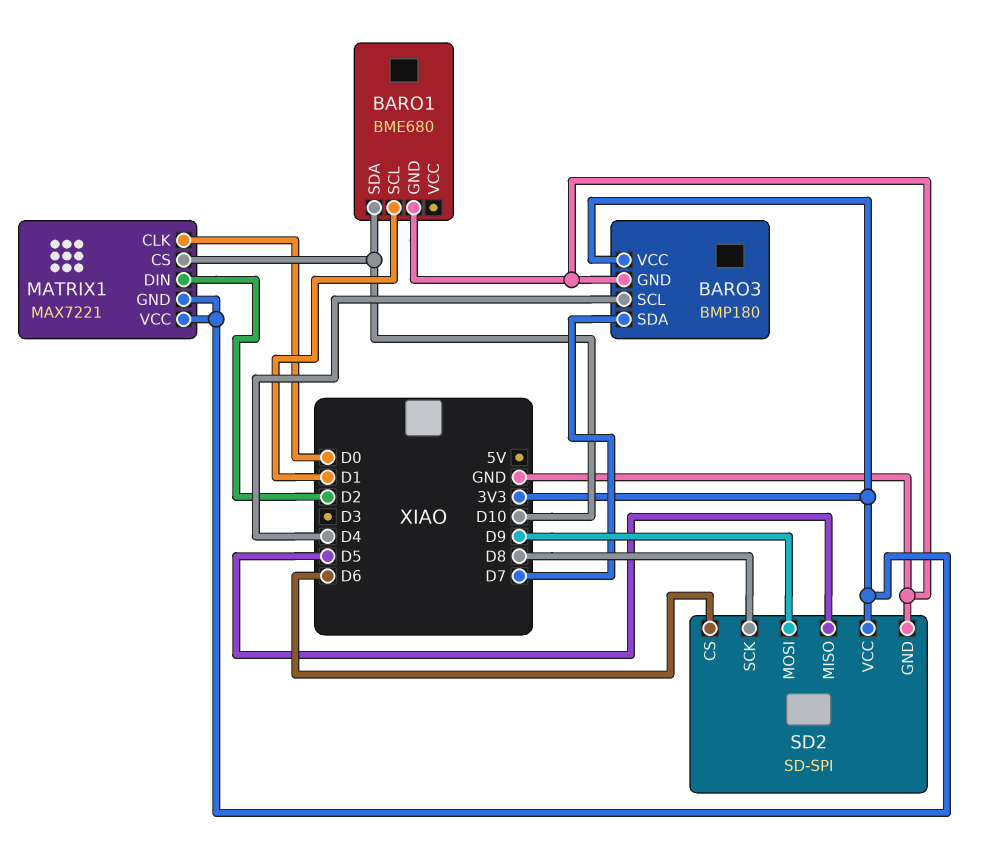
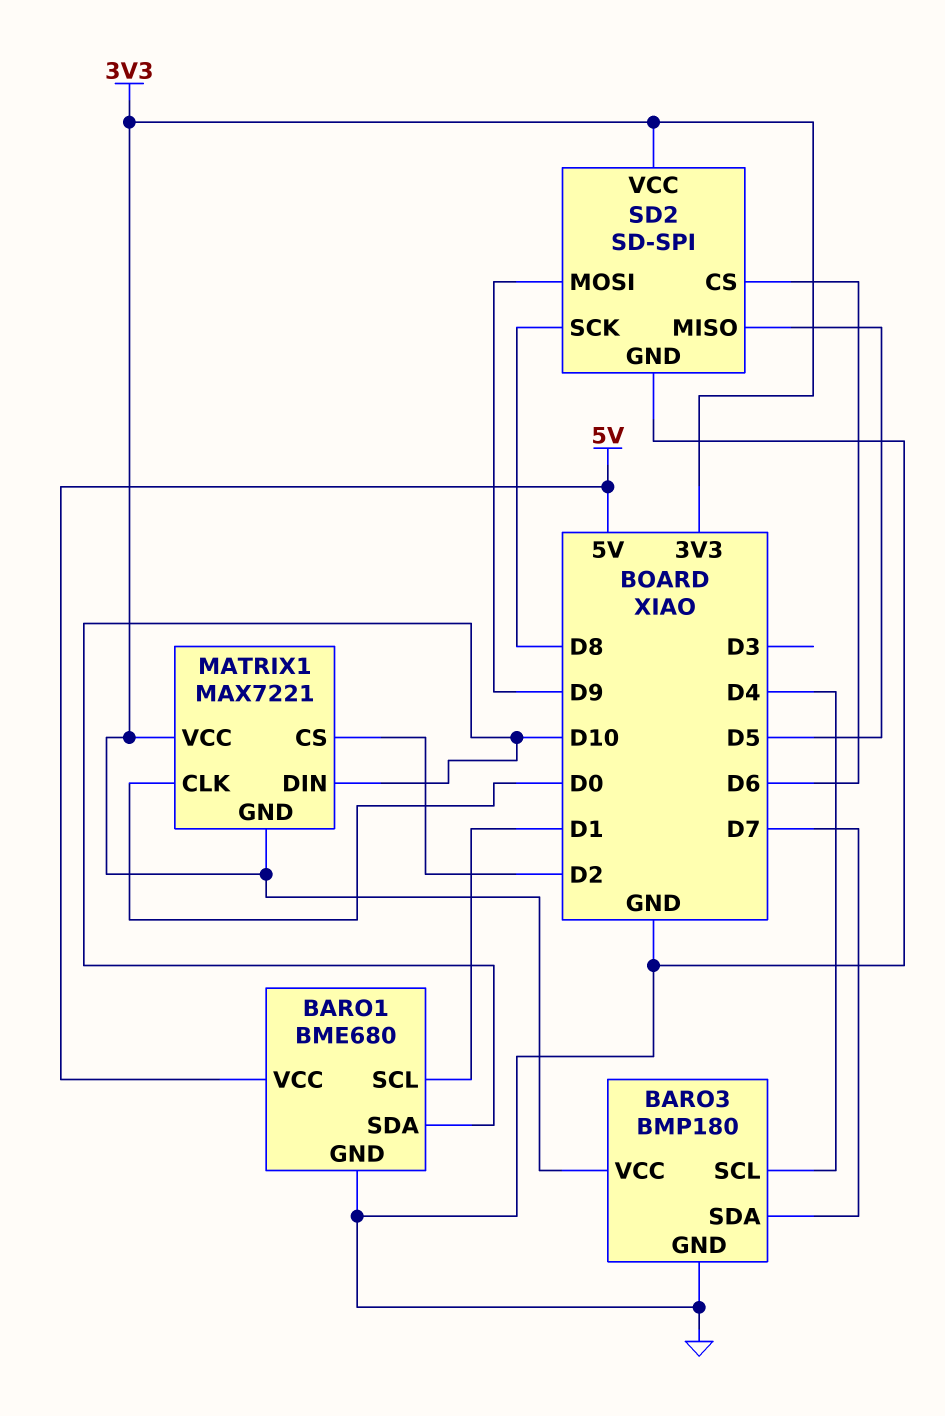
BARO1 pin VCC: none -> 5V
MATRIX1 pin CS: D10 -> D2
MATRIX1 pin DIN: D2 -> D10

